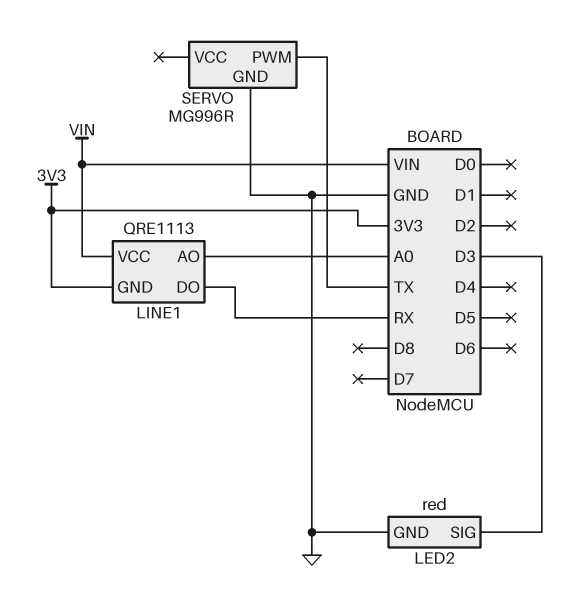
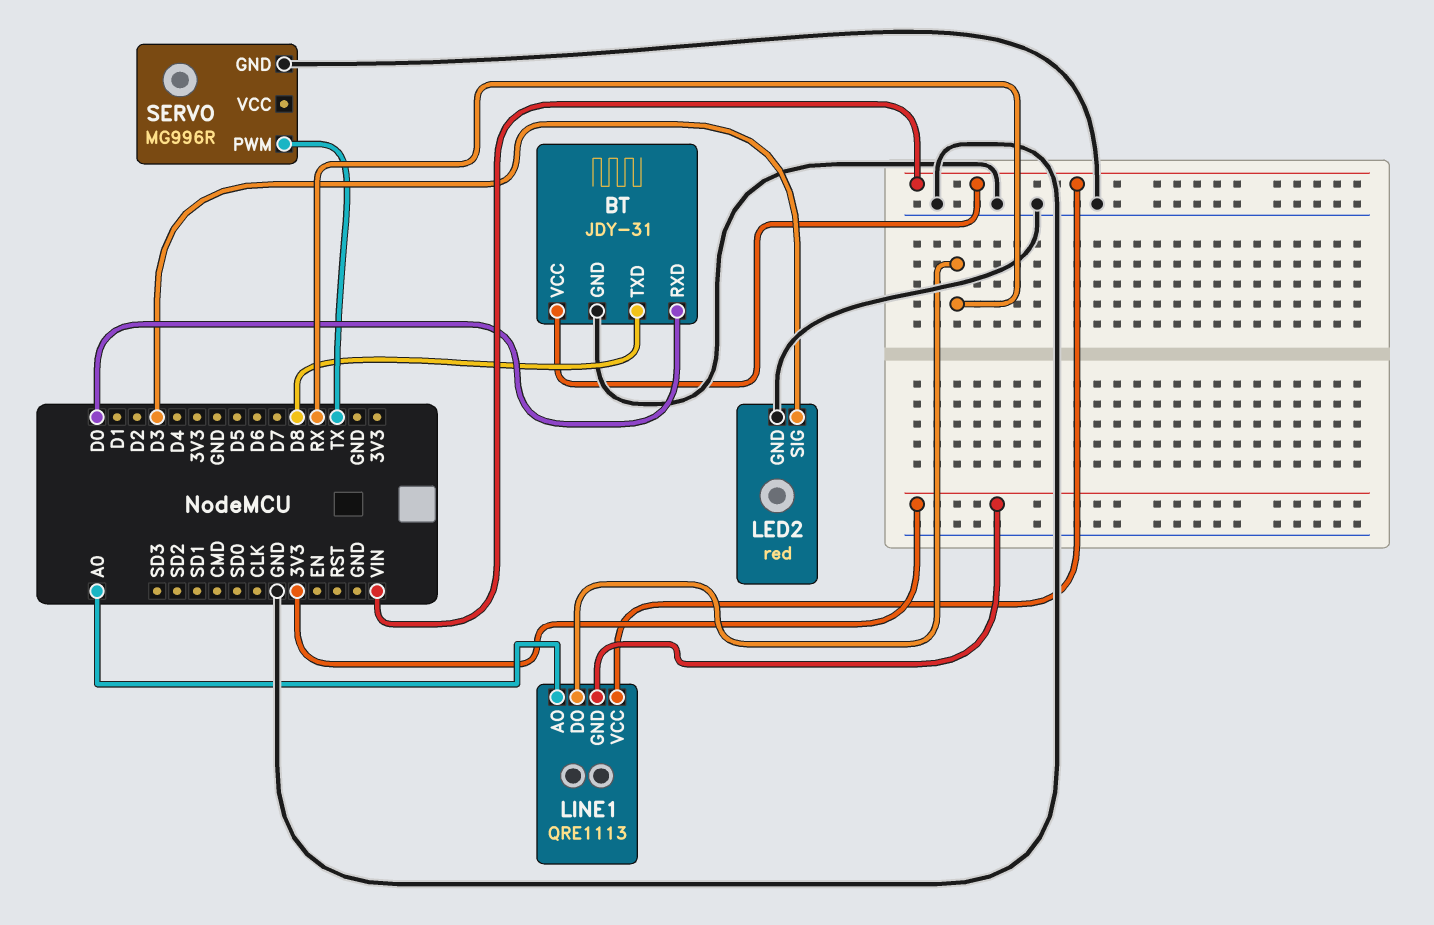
BT: none -> JDY-31
BT pin GND: none -> GND
BT pin RXD: none -> D0
BT pin TXD: none -> D8
BT pin VCC: none -> VIN

